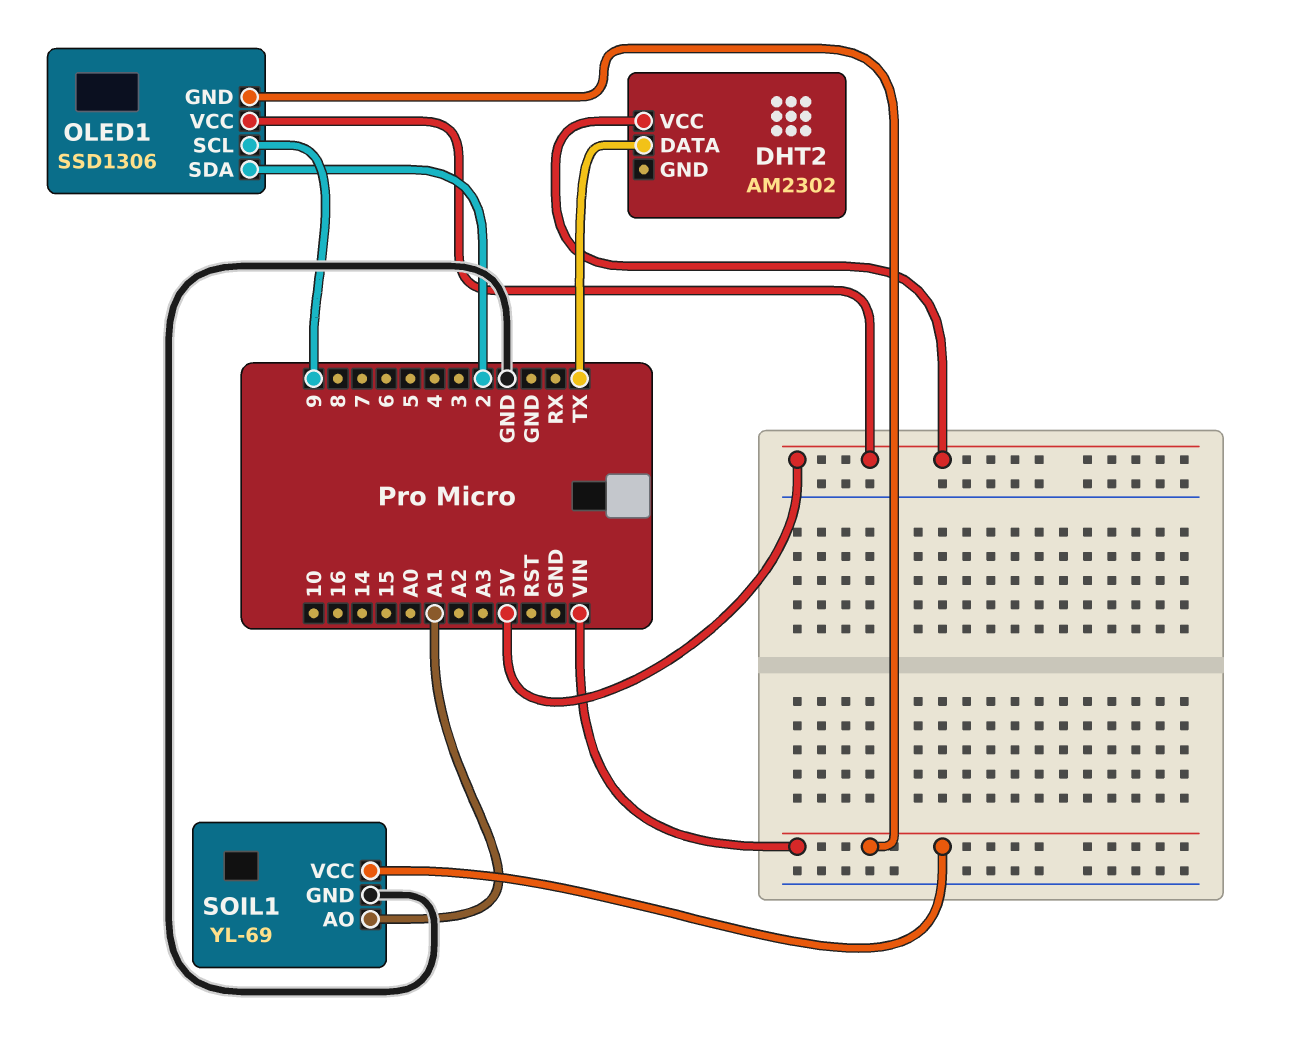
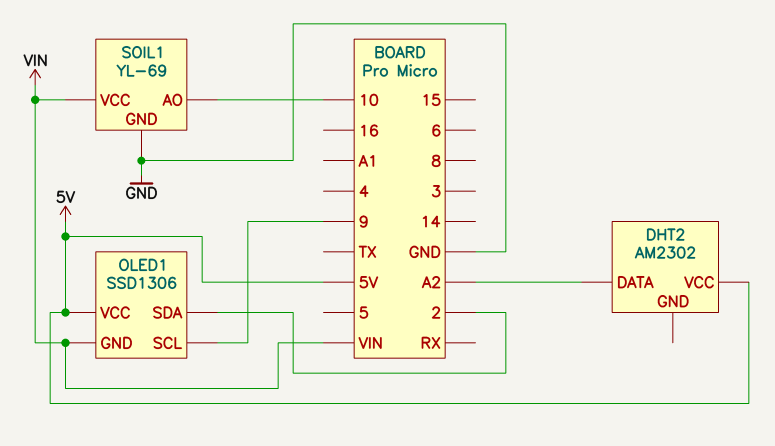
DHT2 pin DATA: TX -> A2
SOIL1 pin AO: A1 -> 10

